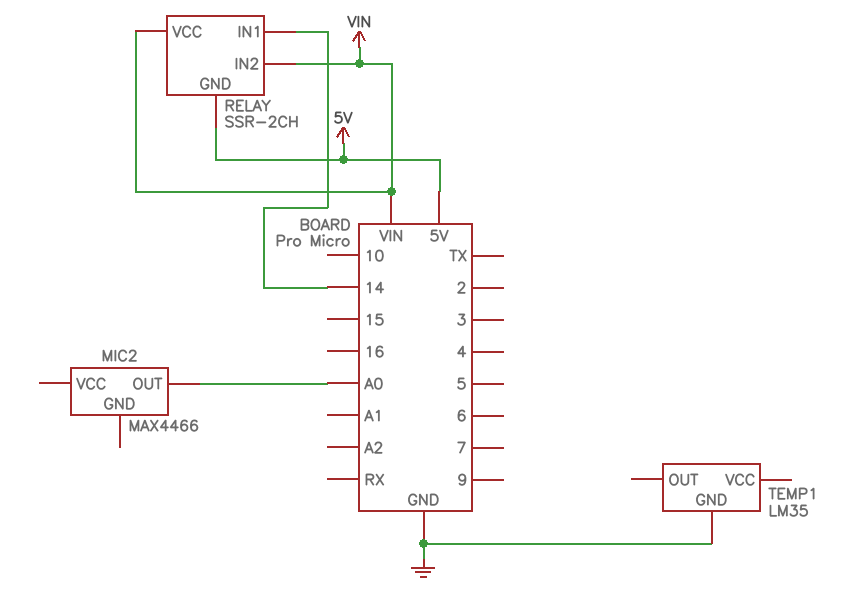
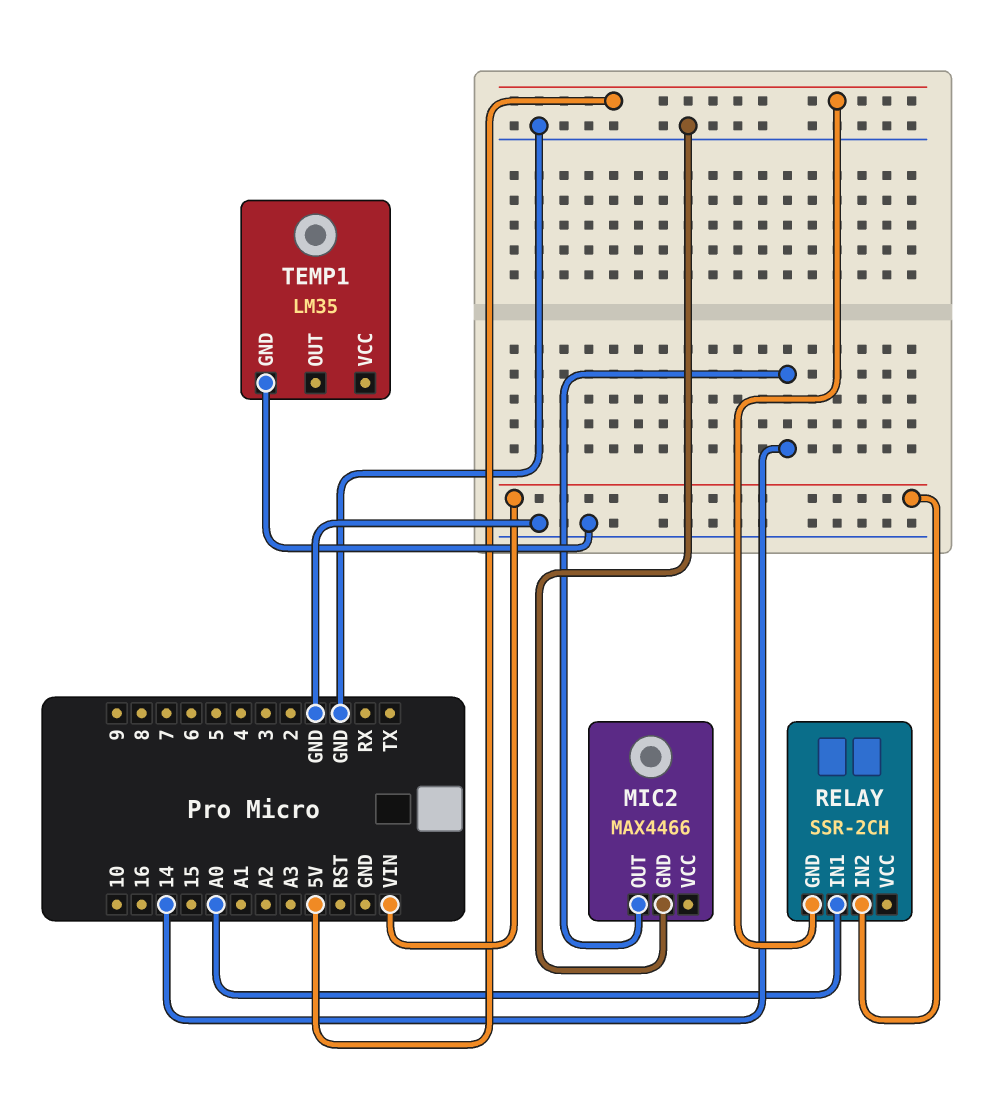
MIC2 pin GND: none -> GND
MIC2 pin OUT: A0 -> 14
RELAY pin IN1: 14 -> A0
RELAY pin VCC: VIN -> none

